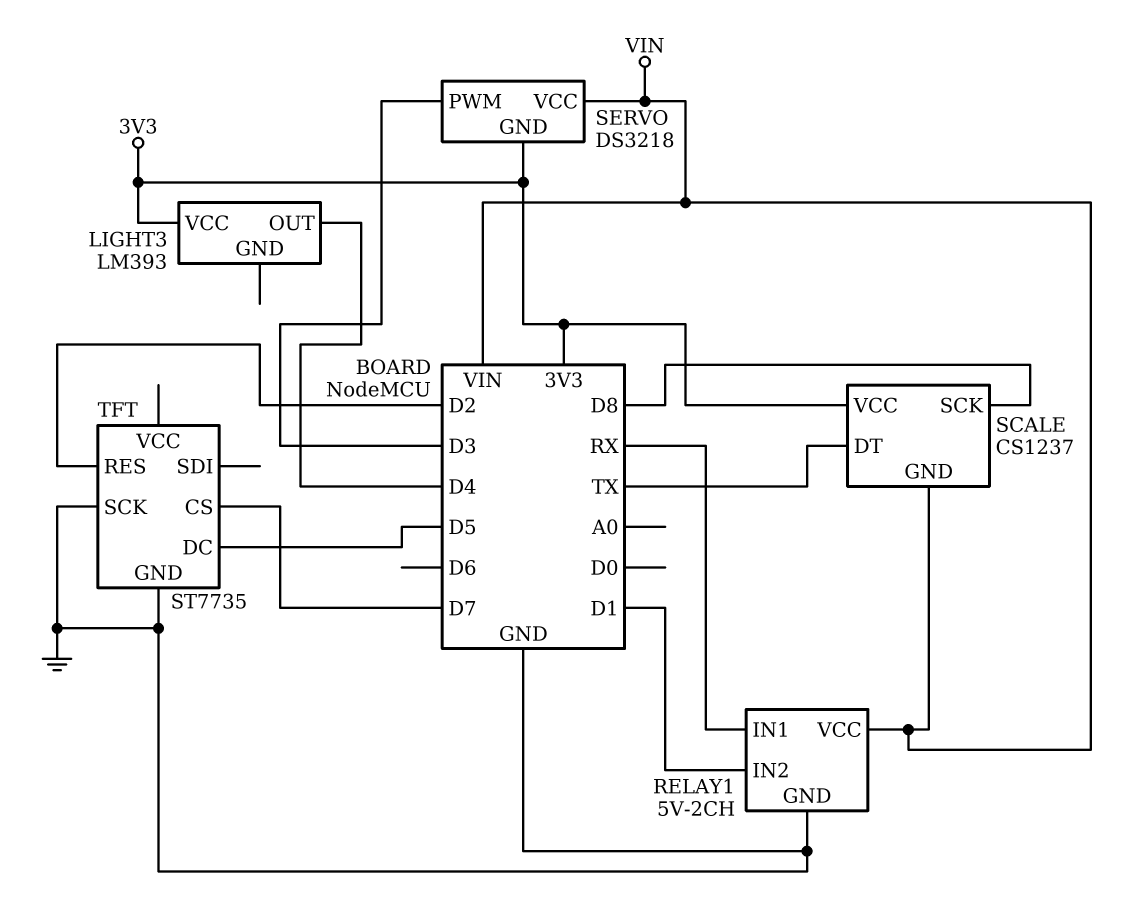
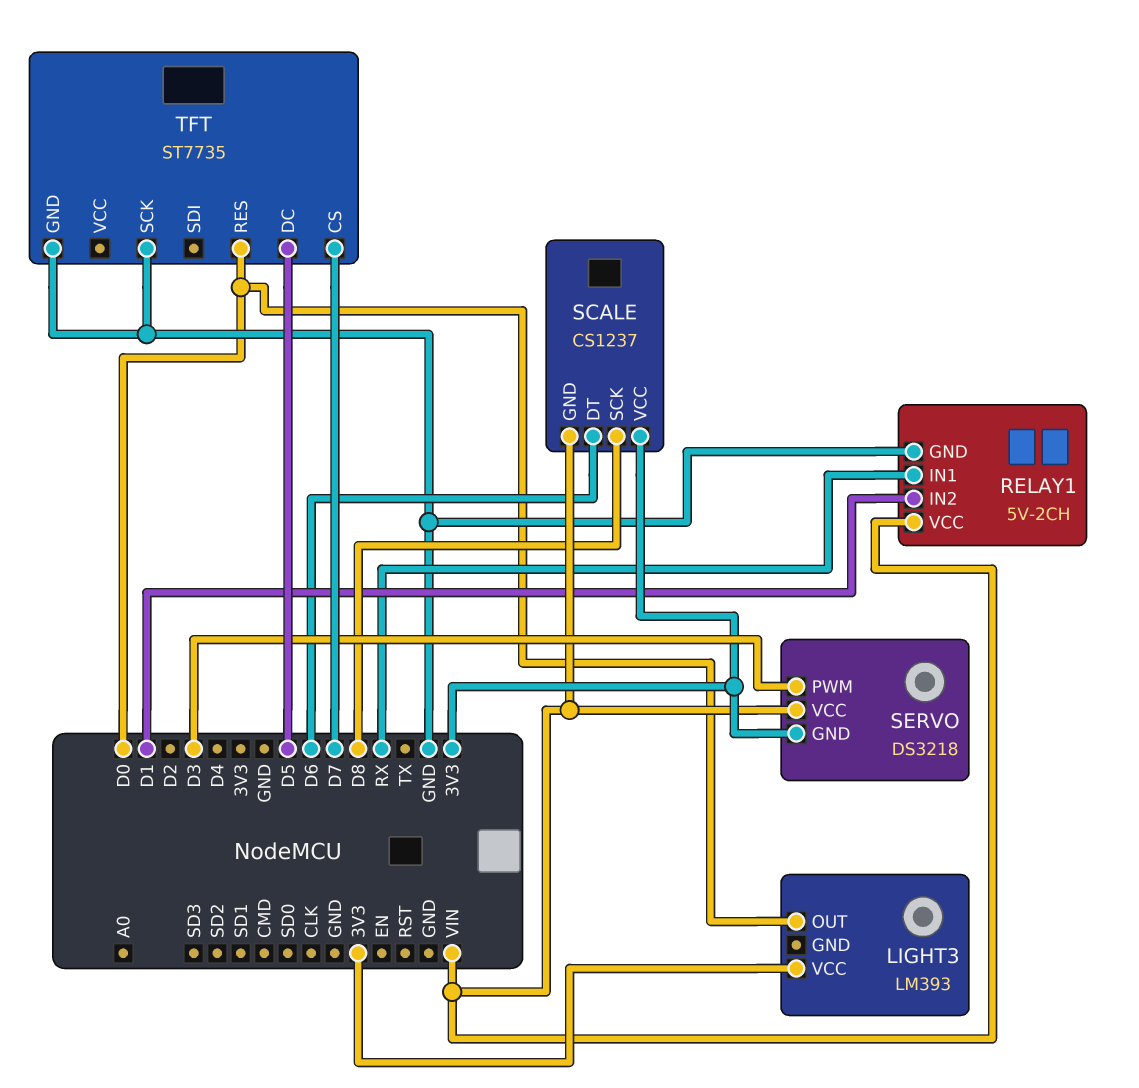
LIGHT3 pin OUT: D4 -> D0
SCALE pin DT: TX -> D6
TFT pin RES: D2 -> D0

